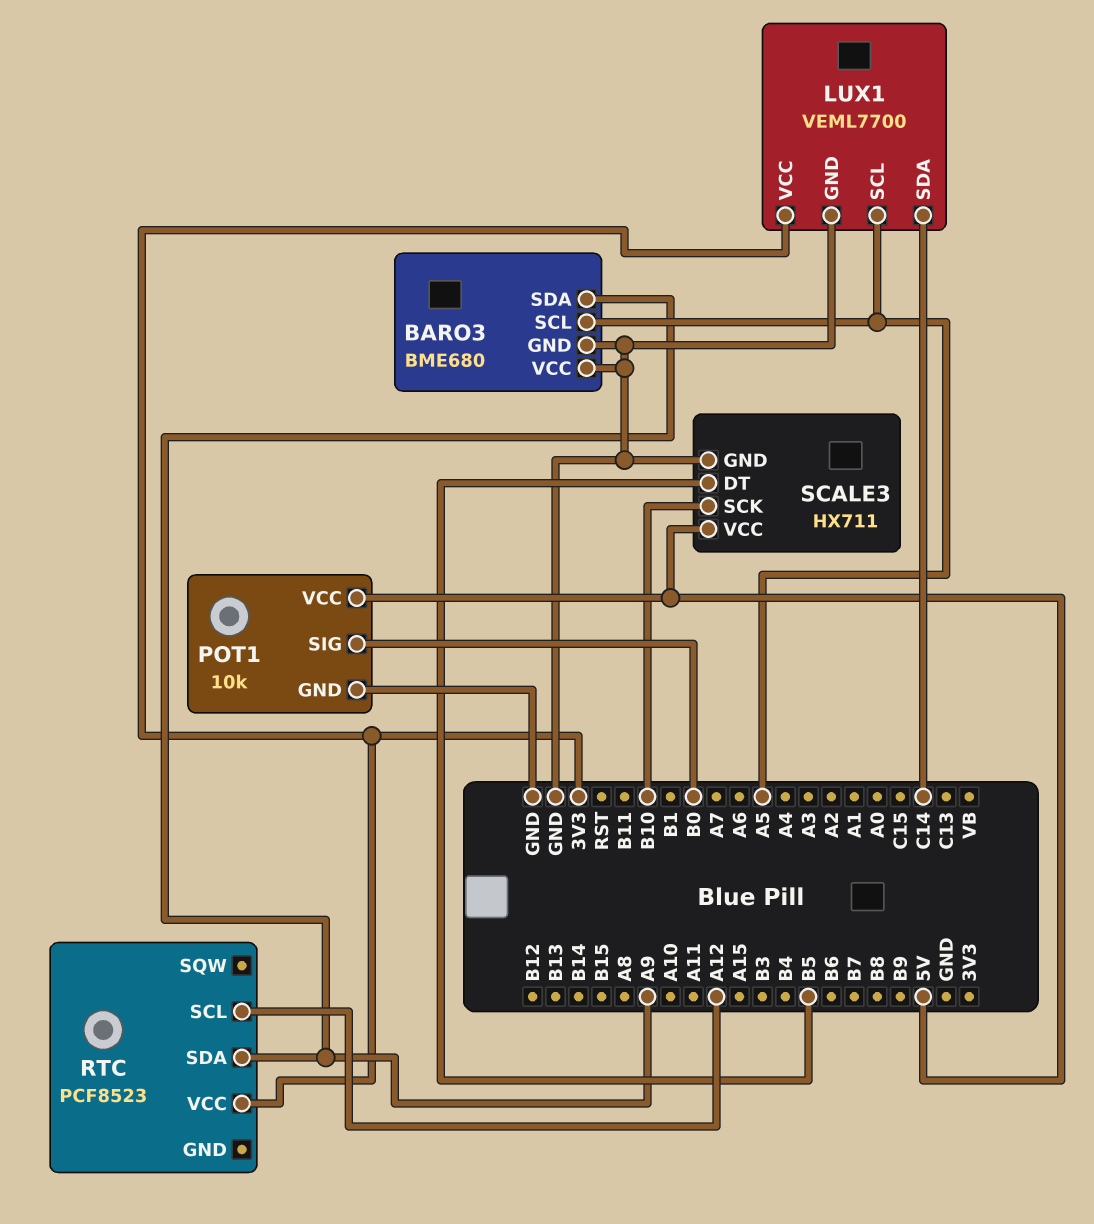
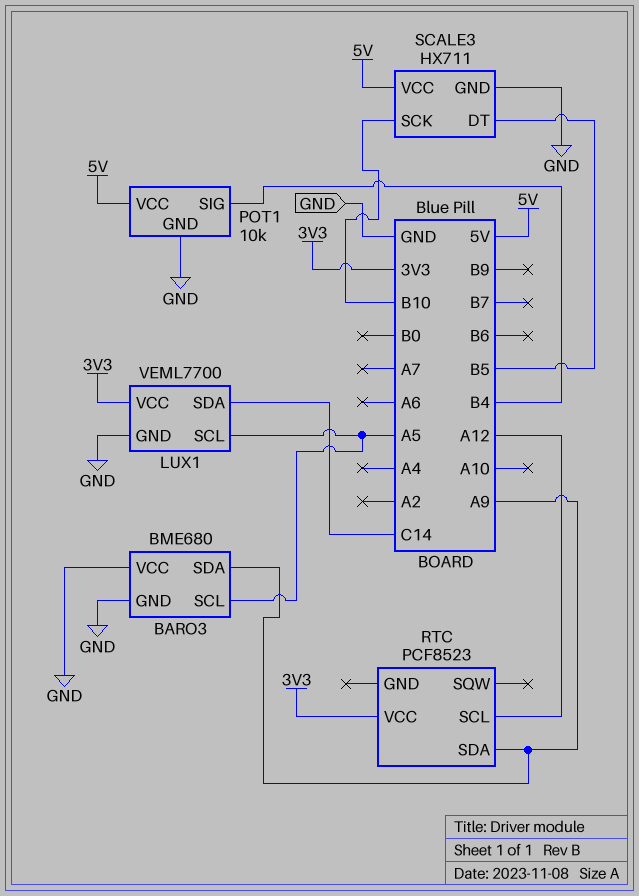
POT1 pin SIG: B0 -> B4

